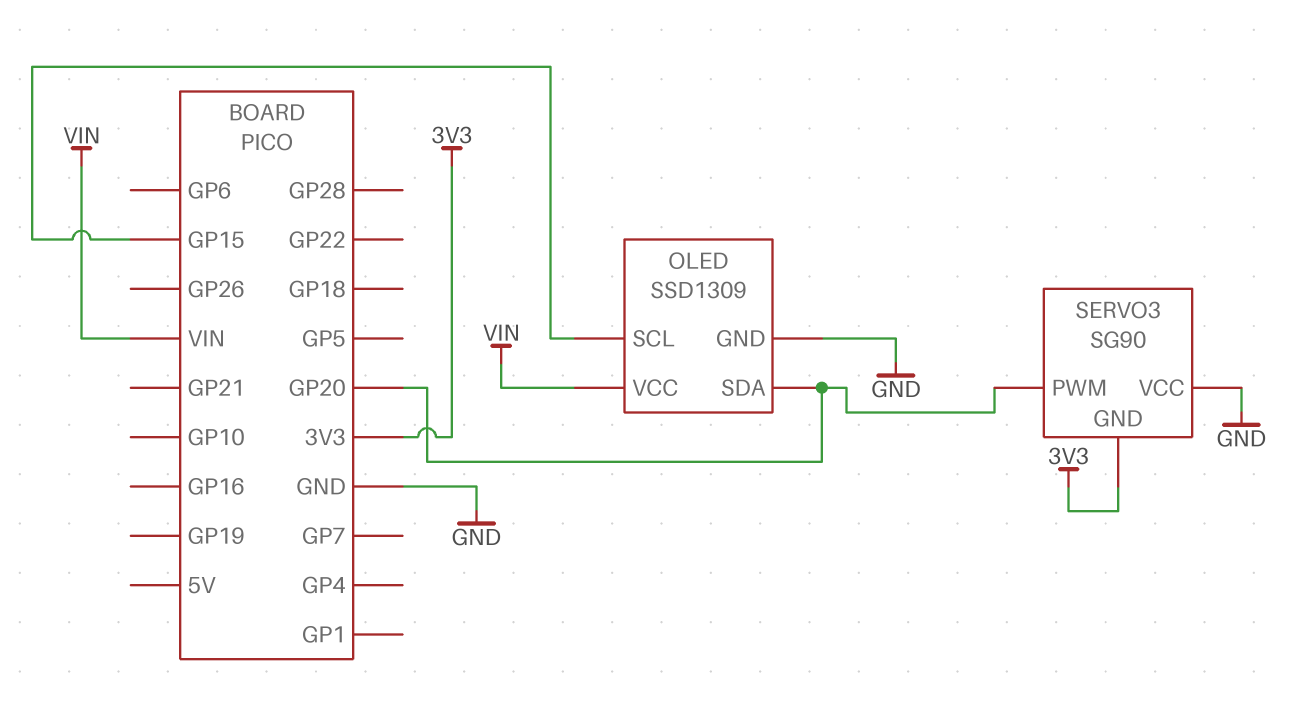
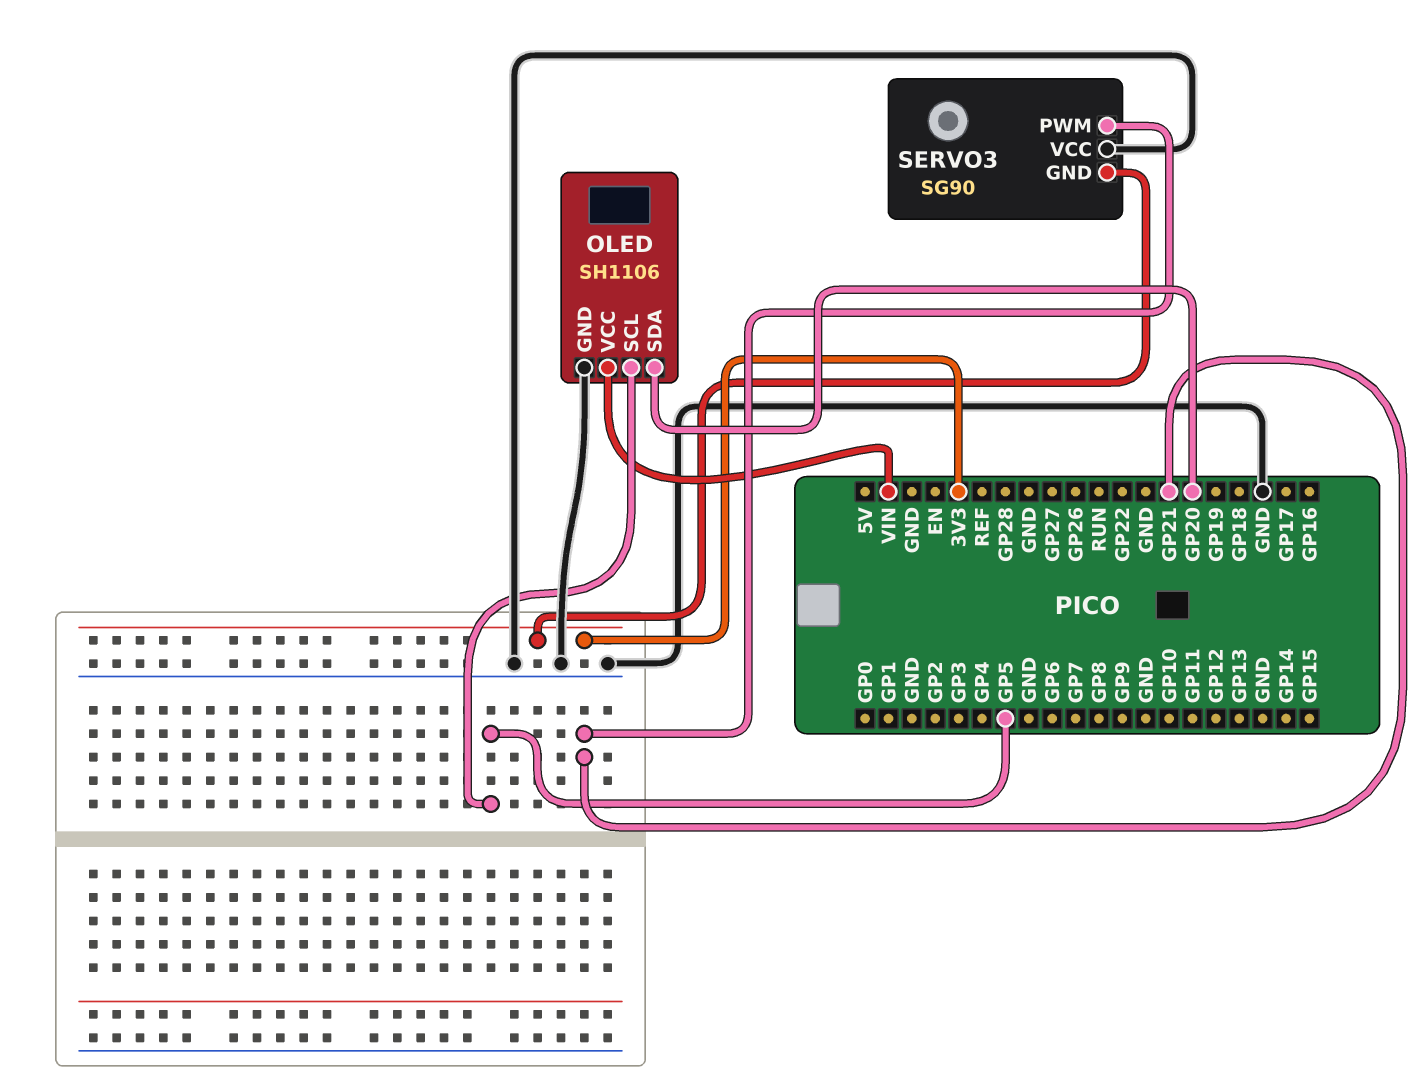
OLED: SSD1309 -> SH1106
OLED pin SCL: GP15 -> GP5
SERVO3 pin PWM: GP20 -> GP21

